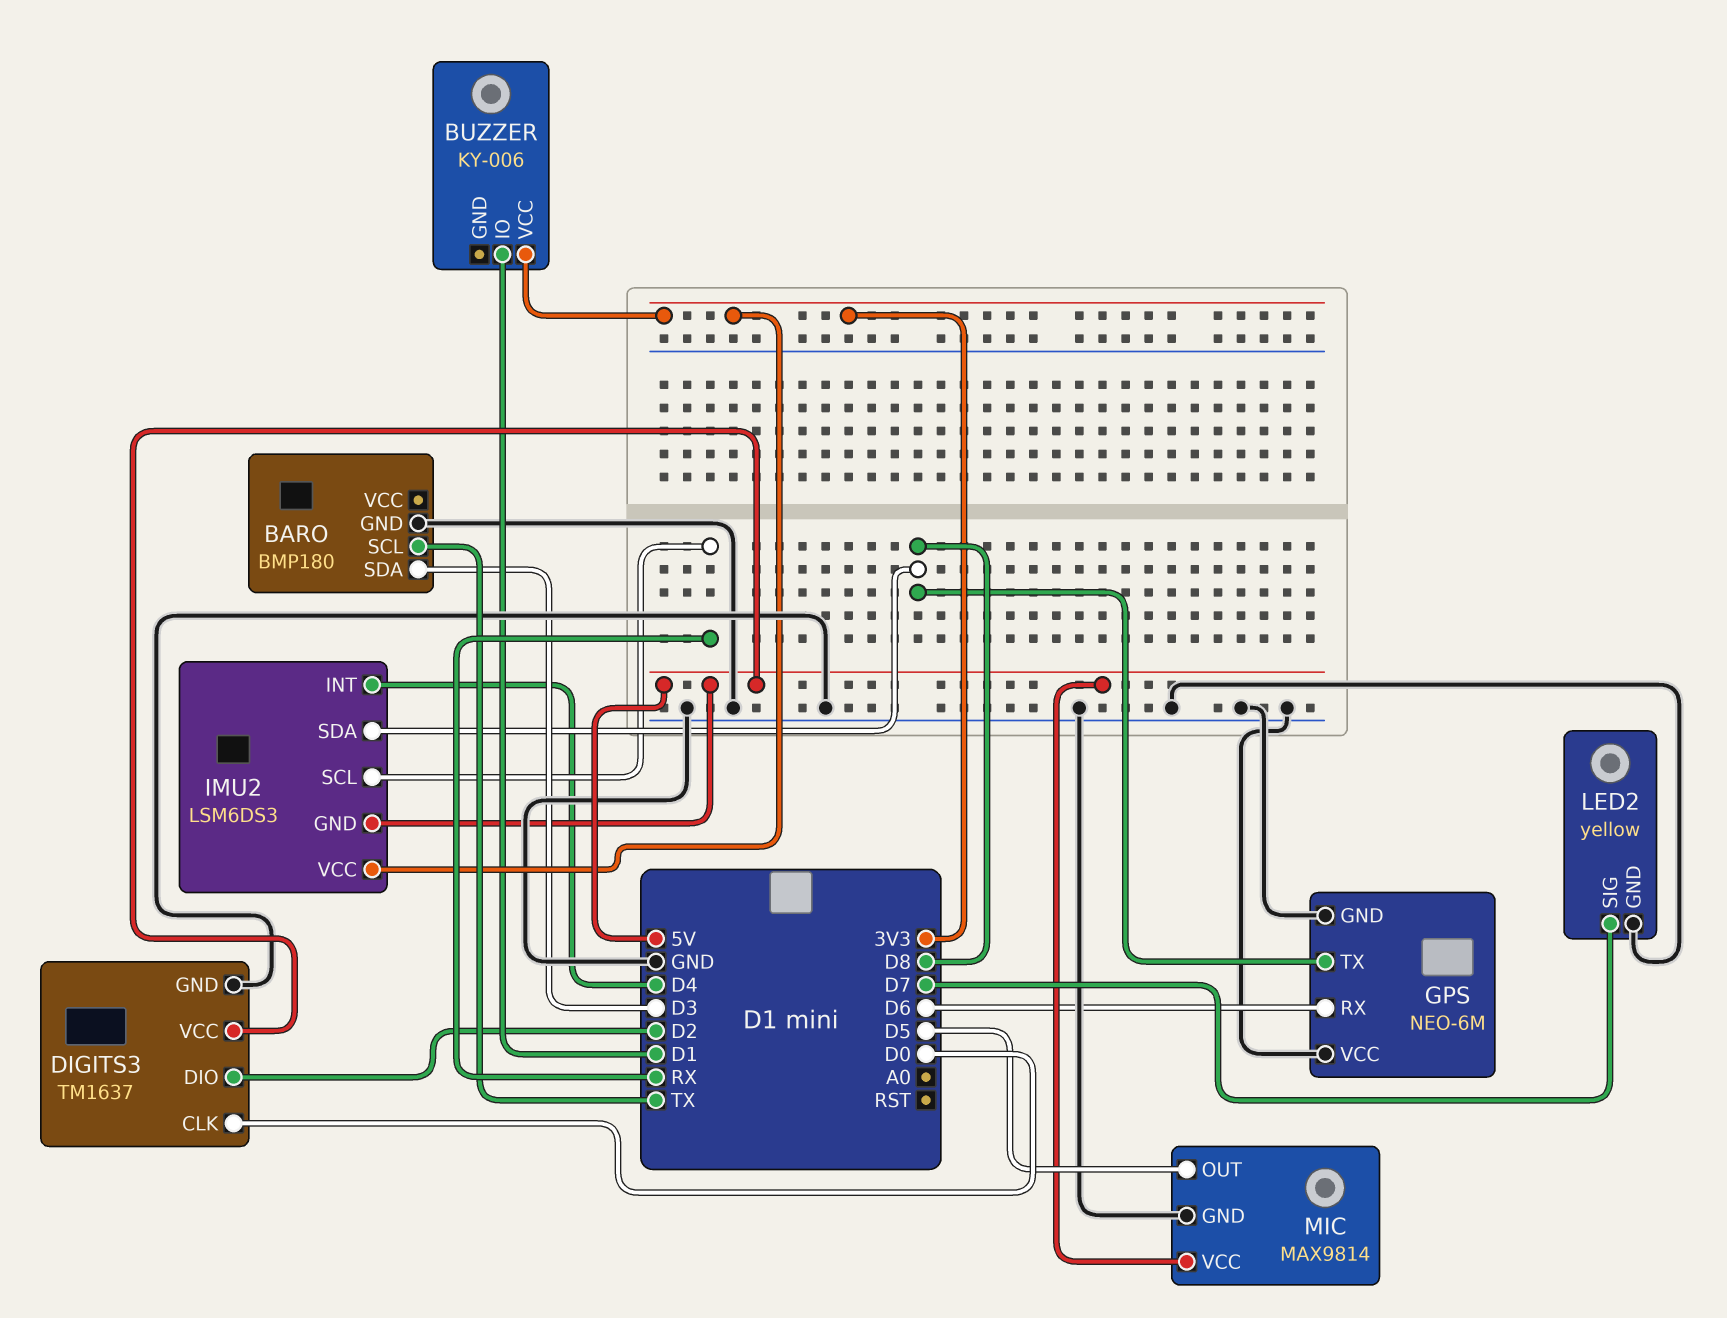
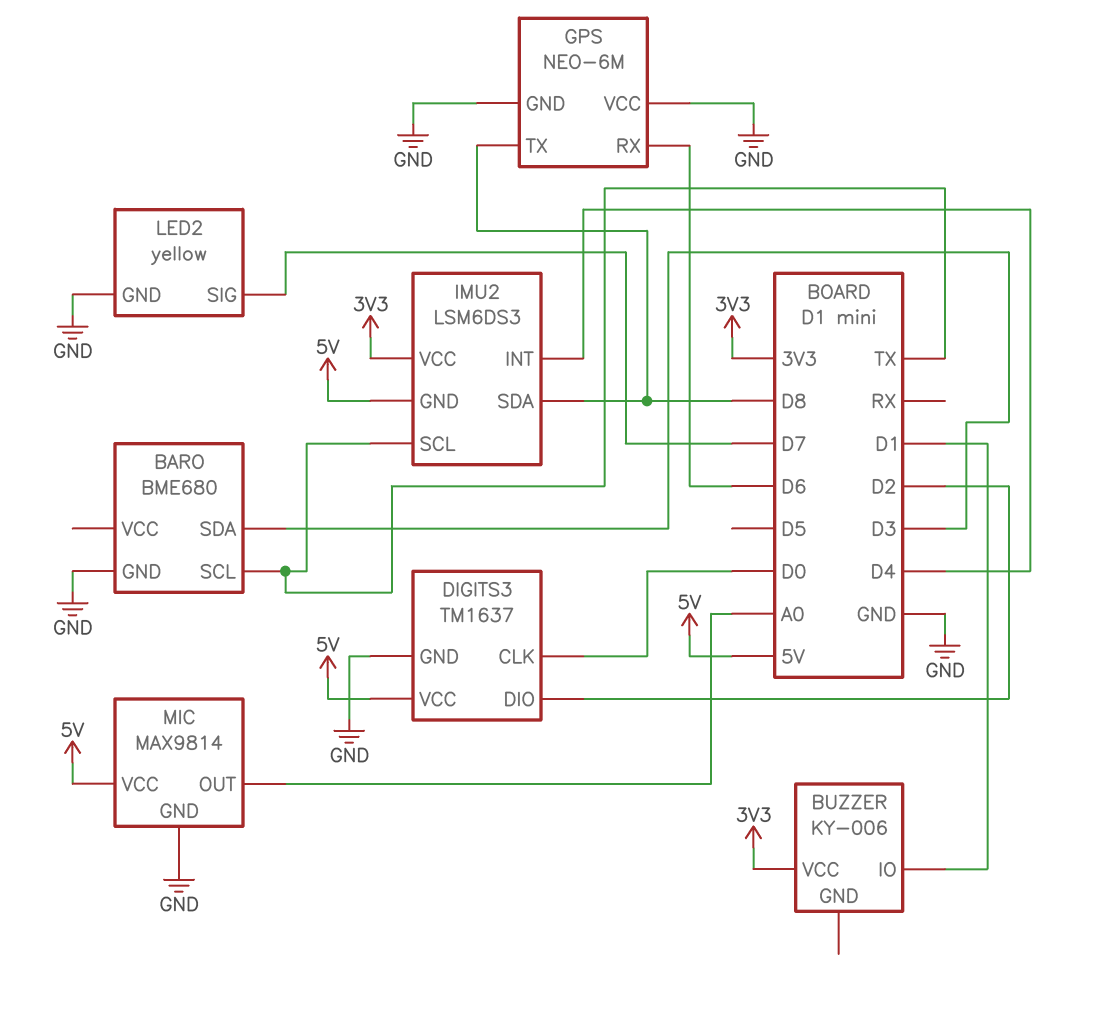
BARO: BMP180 -> BME680
IMU2 pin SCL: RX -> TX
MIC pin OUT: D5 -> A0

